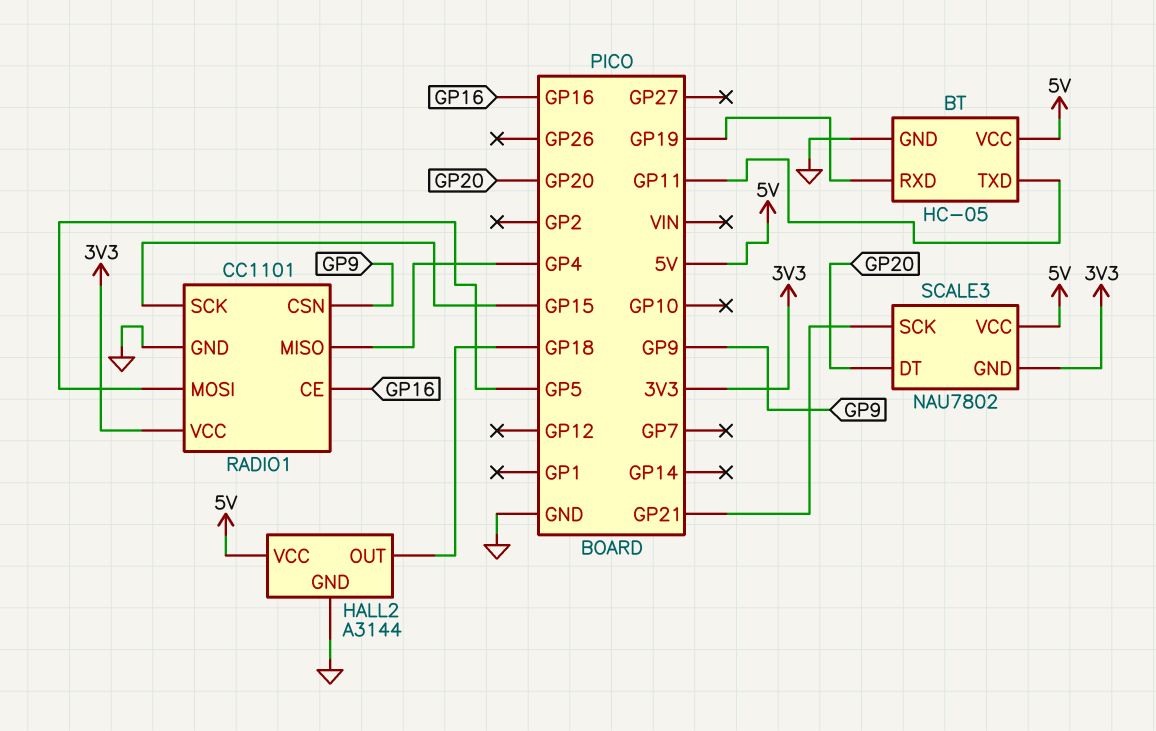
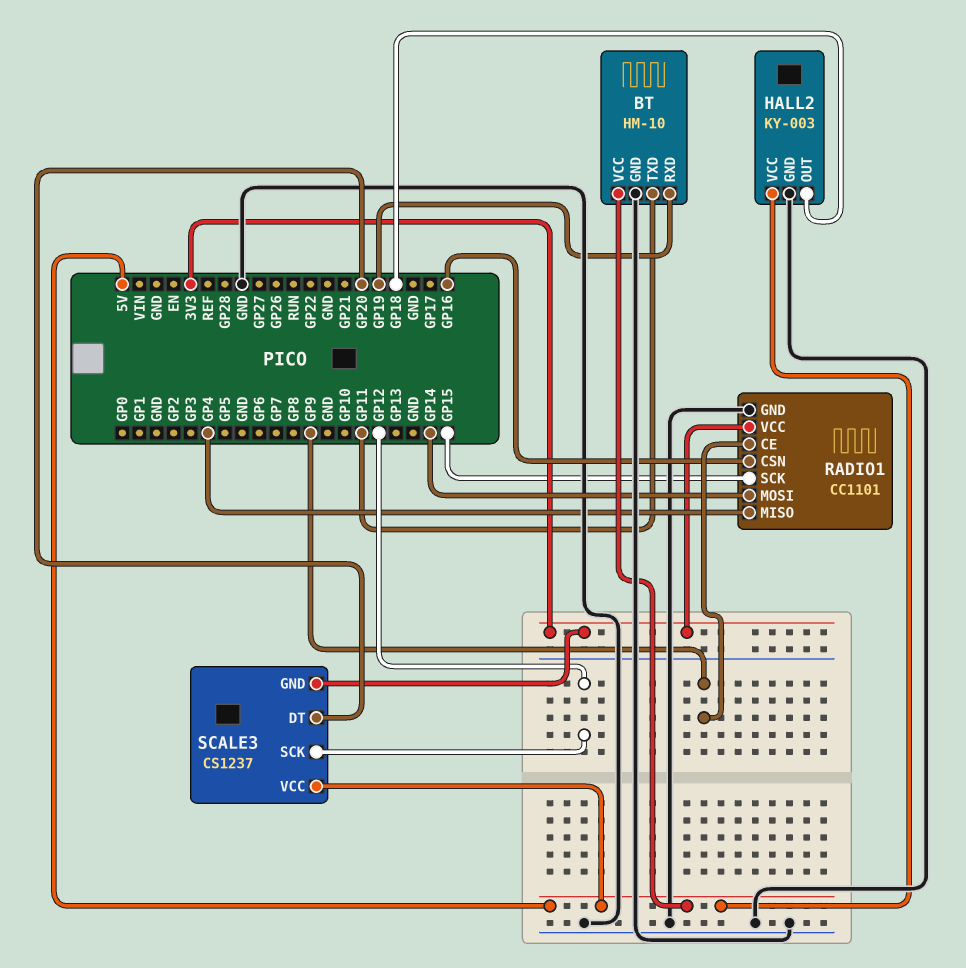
BT: HC-05 -> HM-10
HALL2: A3144 -> KY-003
RADIO1 pin CE: GP16 -> GP9
RADIO1 pin CSN: GP9 -> GP16
RADIO1 pin MOSI: GP5 -> GP14
SCALE3: NAU7802 -> CS1237
SCALE3 pin SCK: GP21 -> GP12

